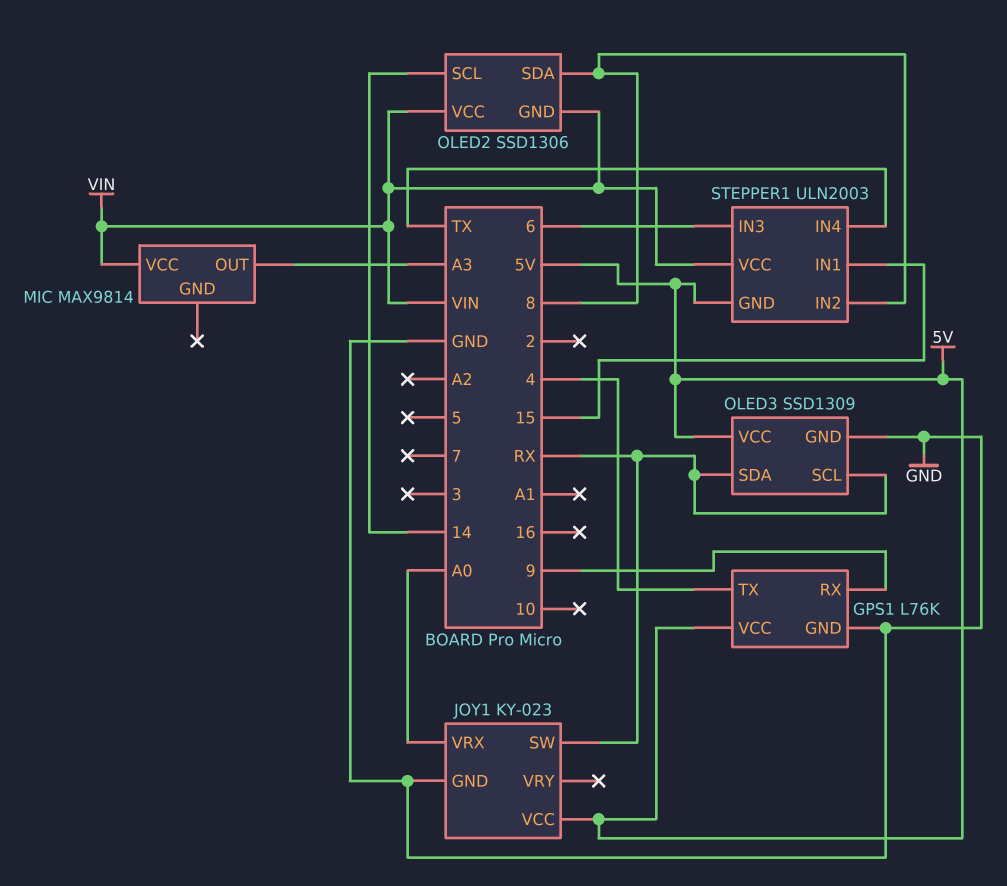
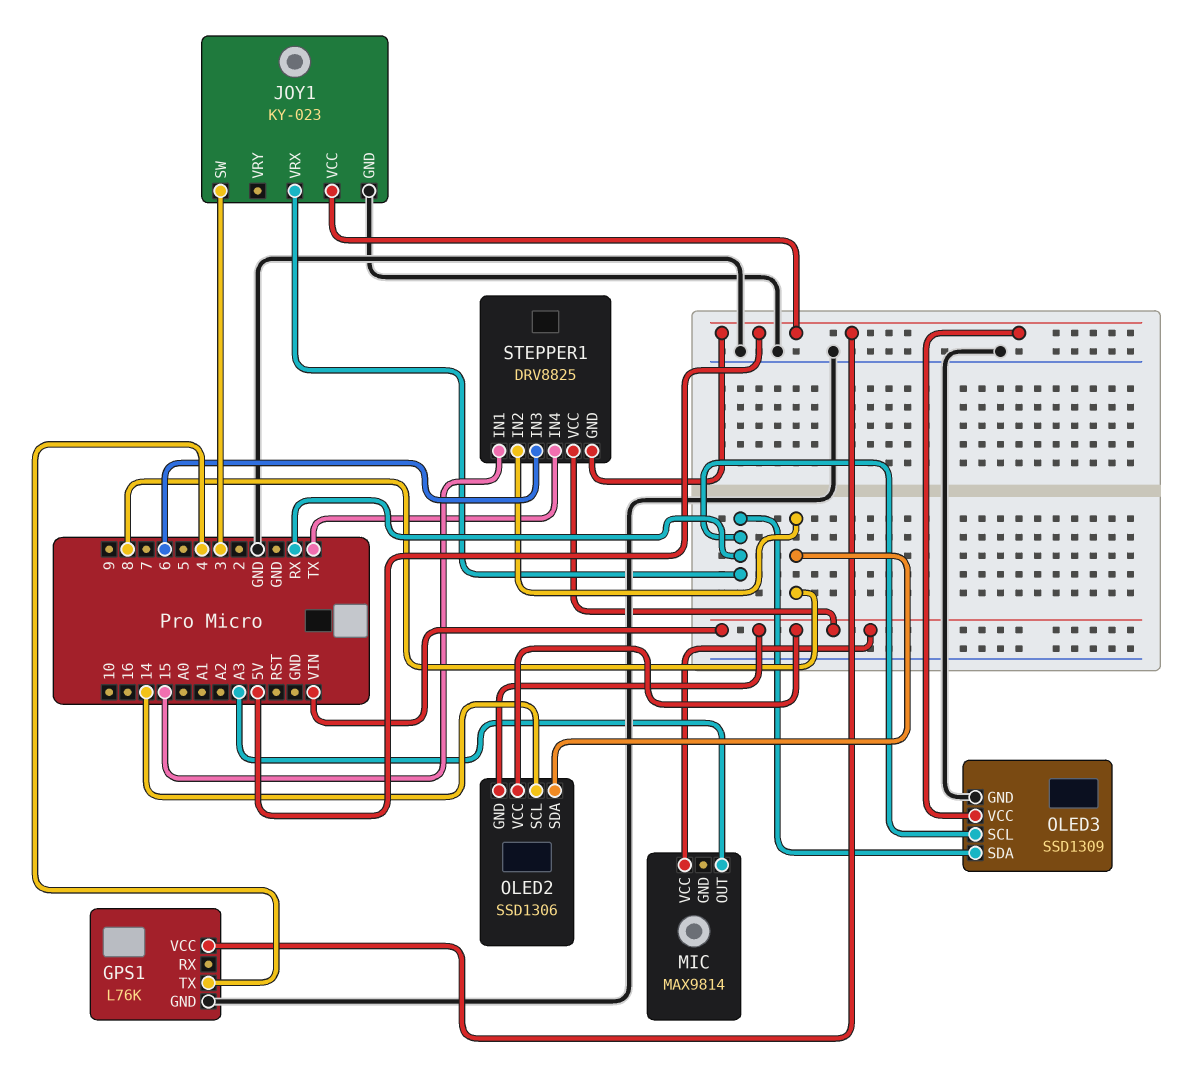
GPS1 pin RX: 9 -> none
JOY1 pin SW: RX -> 3
JOY1 pin VRX: A0 -> RX
STEPPER1: ULN2003 -> DRV8825

